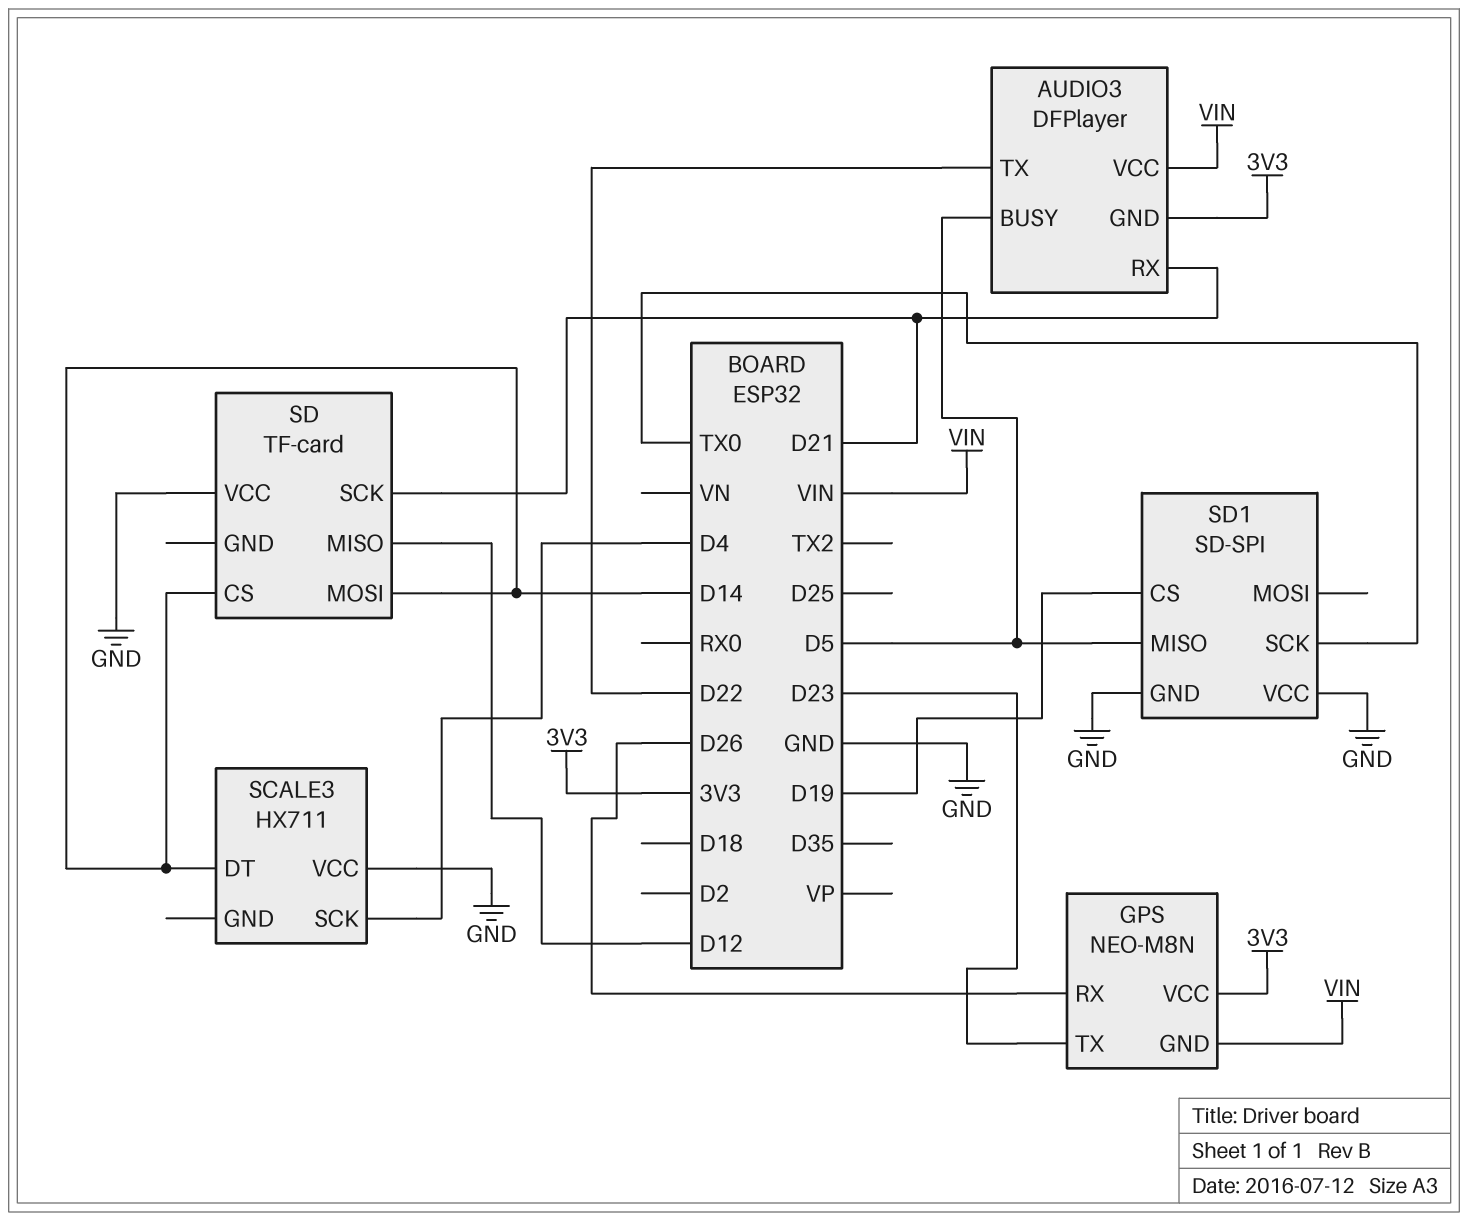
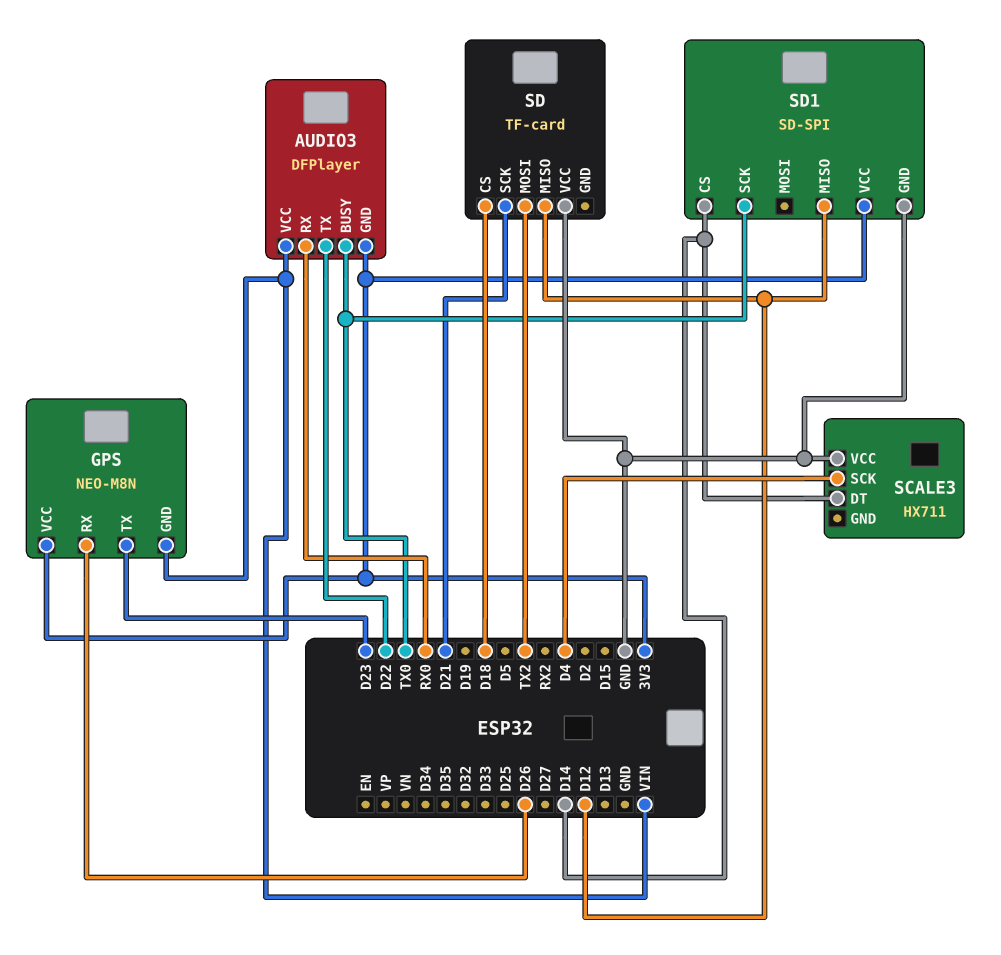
AUDIO3 pin BUSY: D5 -> TX0
AUDIO3 pin RX: D21 -> RX0
SD pin CS: D14 -> D18
SD pin MOSI: D14 -> TX2
SD1 pin CS: D19 -> D14
SD1 pin MISO: D5 -> D12
SD1 pin VCC: GND -> 3V3

